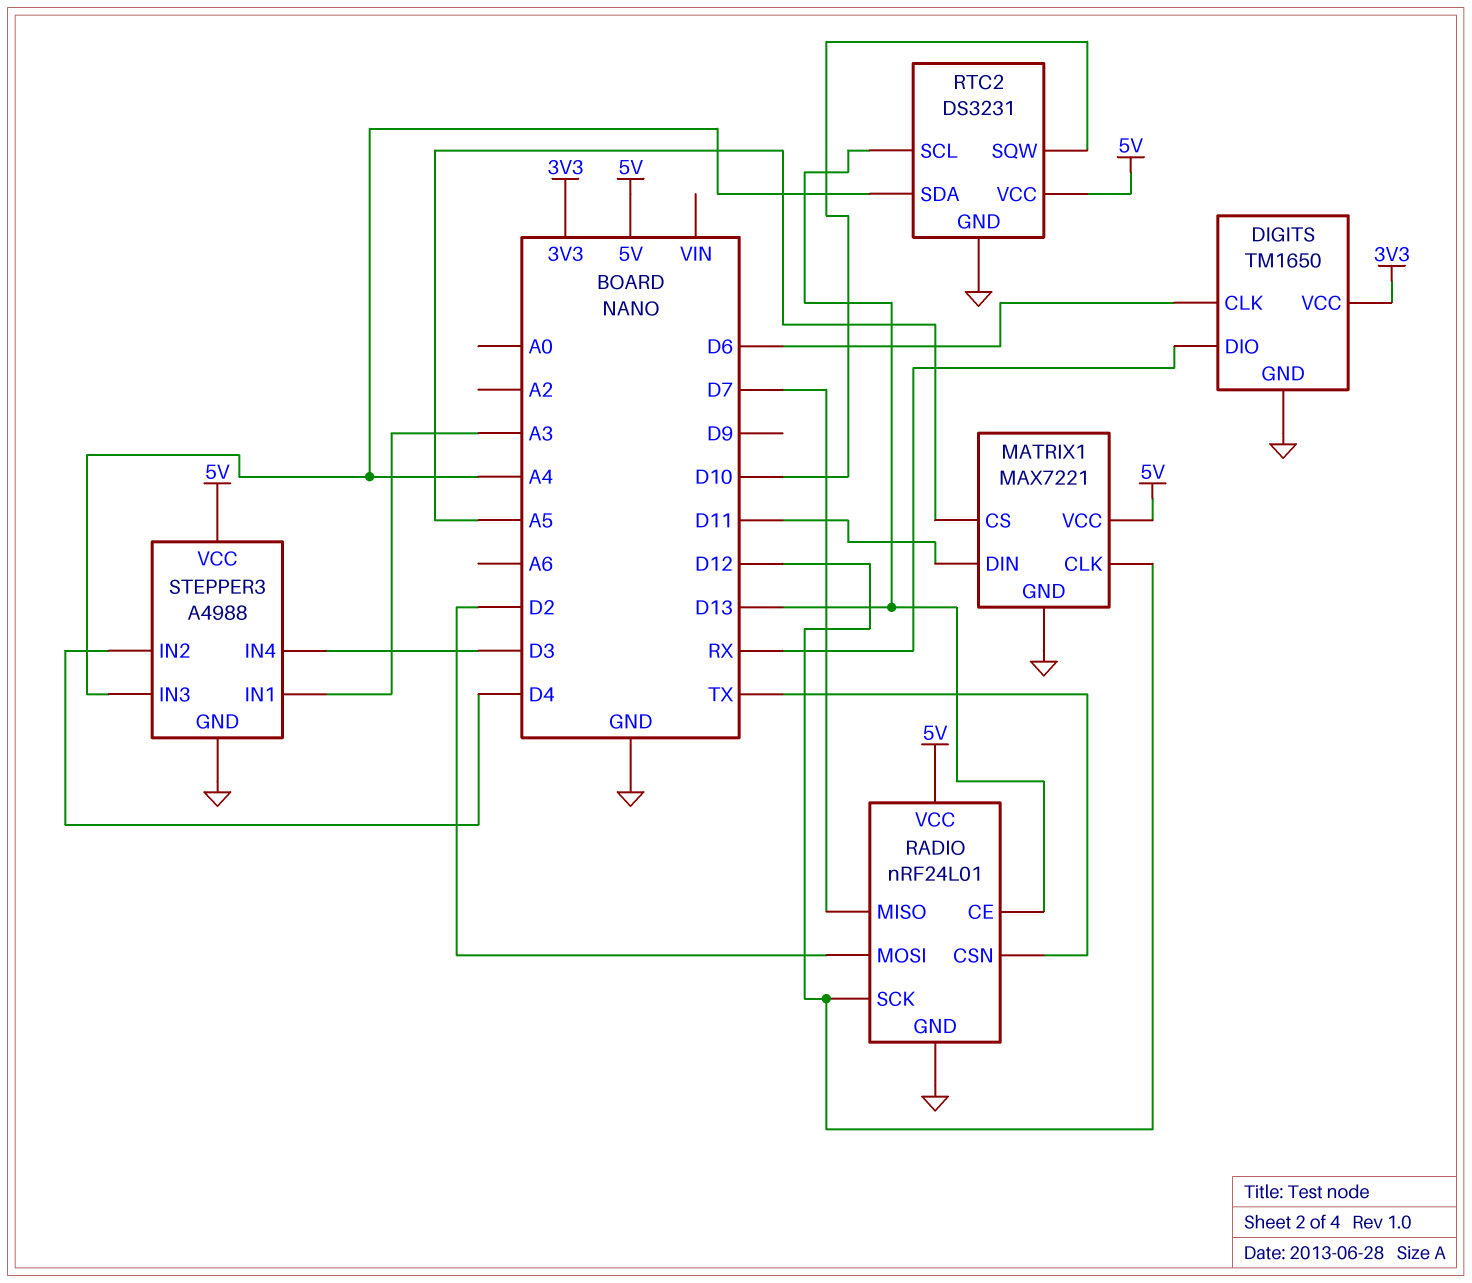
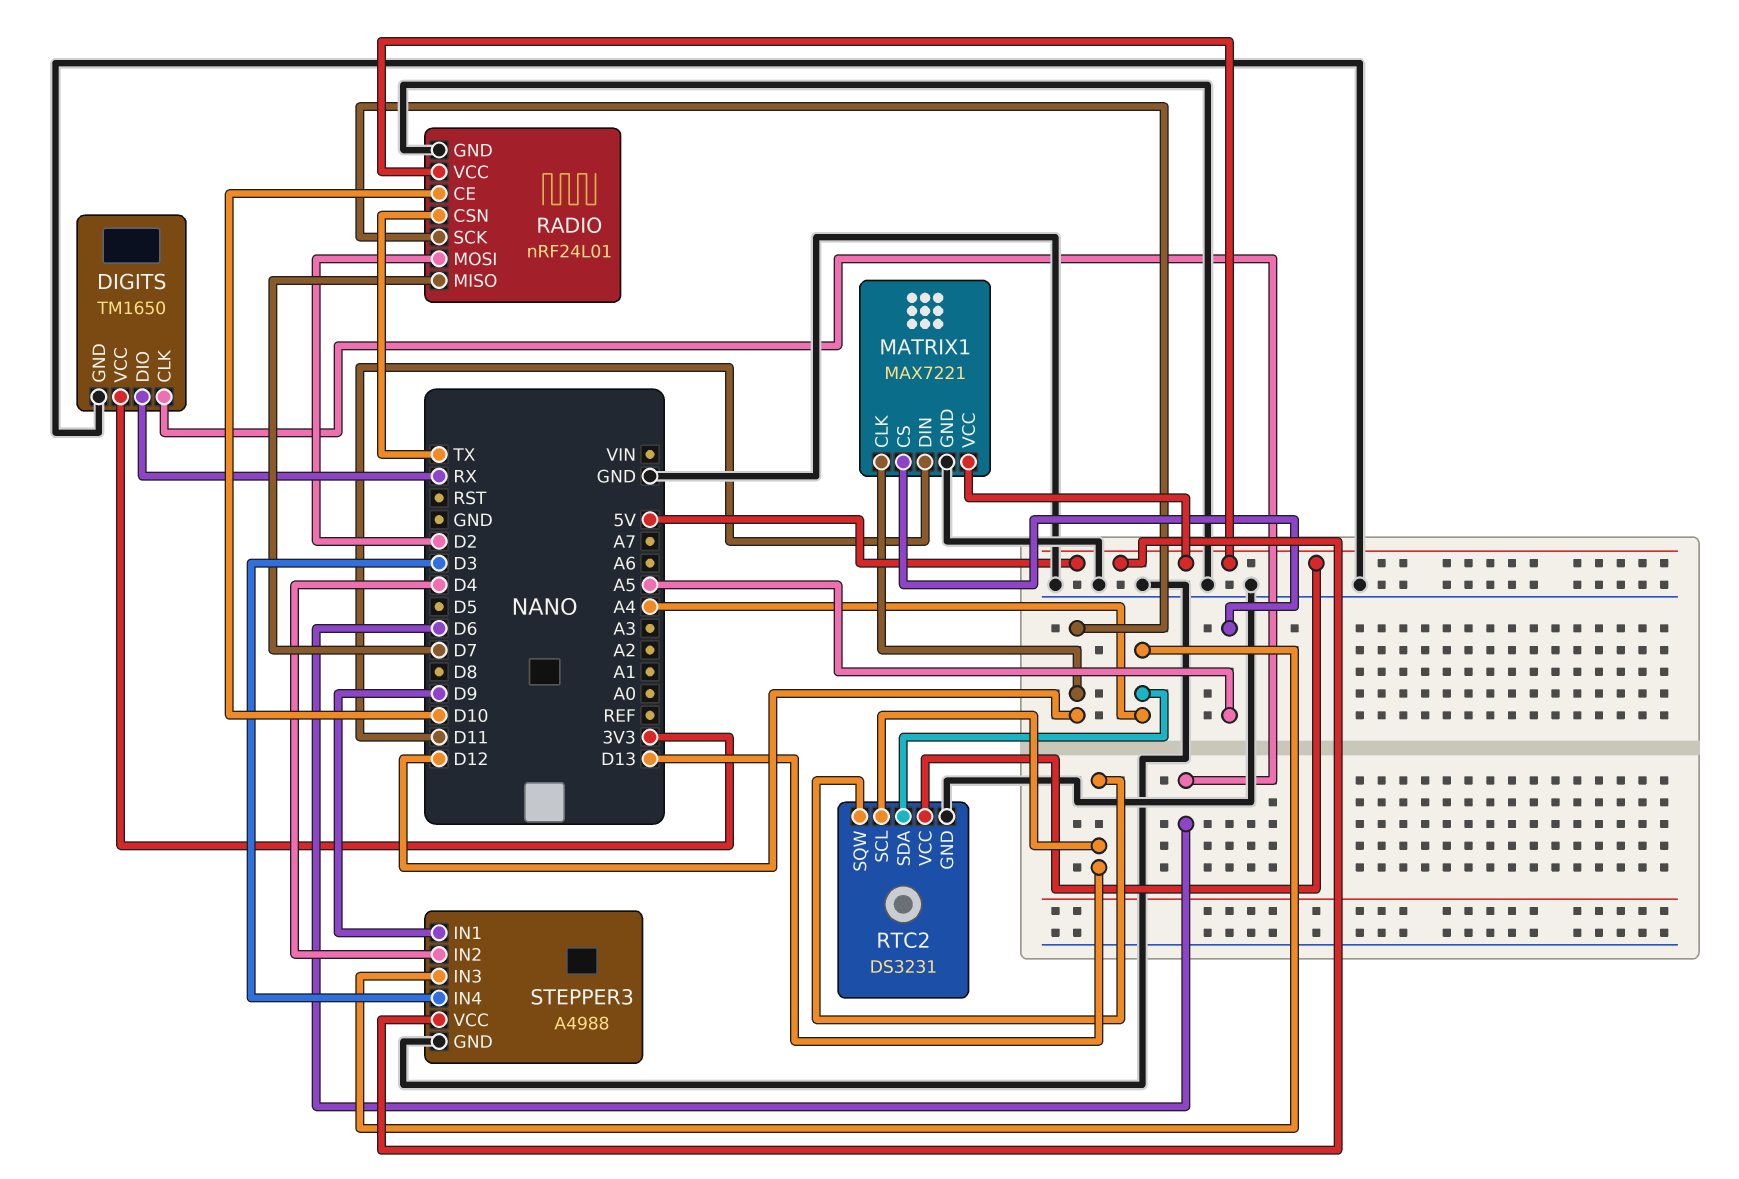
RADIO pin CE: D13 -> D10
RTC2 pin SQW: D10 -> D13
STEPPER3 pin IN1: A3 -> D9

